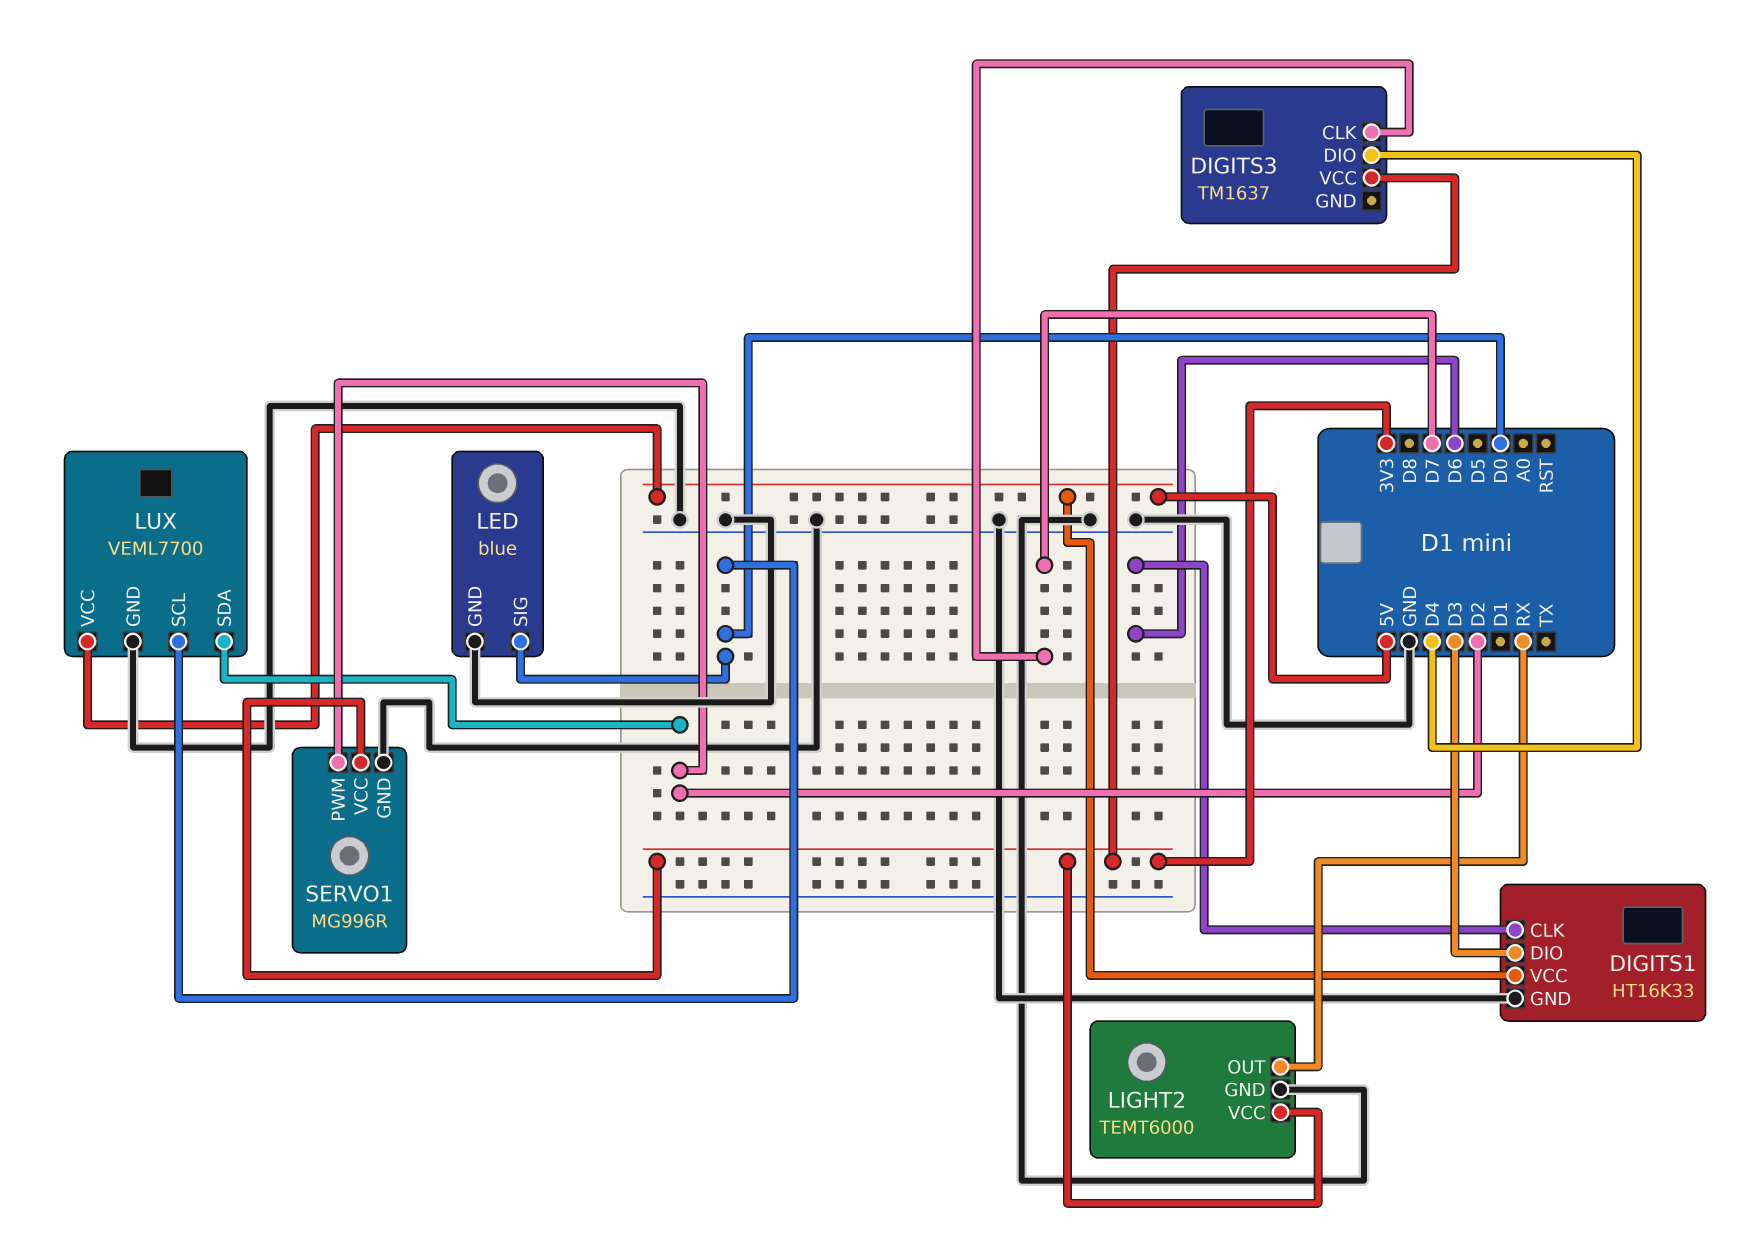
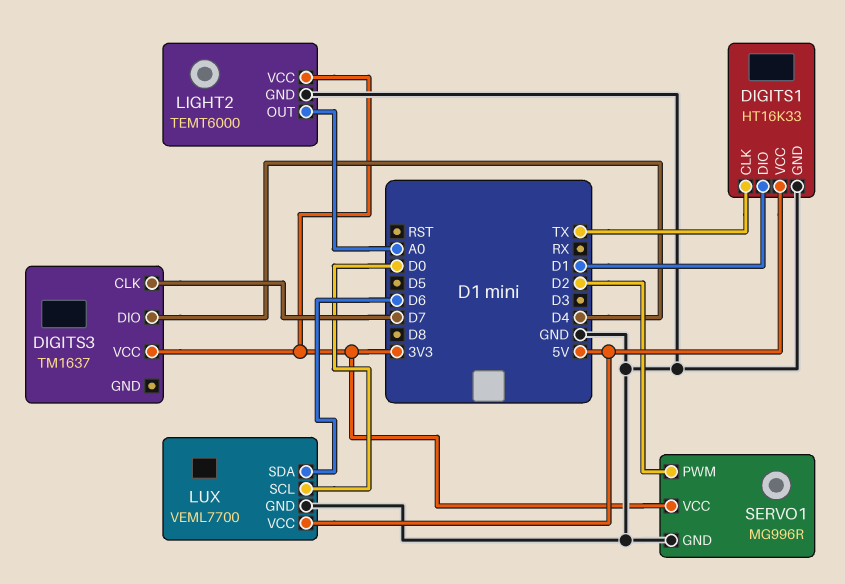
DIGITS1 pin CLK: D6 -> TX
DIGITS1 pin DIO: D3 -> D1
LED: blue -> none
LED pin GND: GND -> none
LED pin SIG: D0 -> none
LIGHT2 pin OUT: RX -> A0
LUX pin SDA: D2 -> D6

